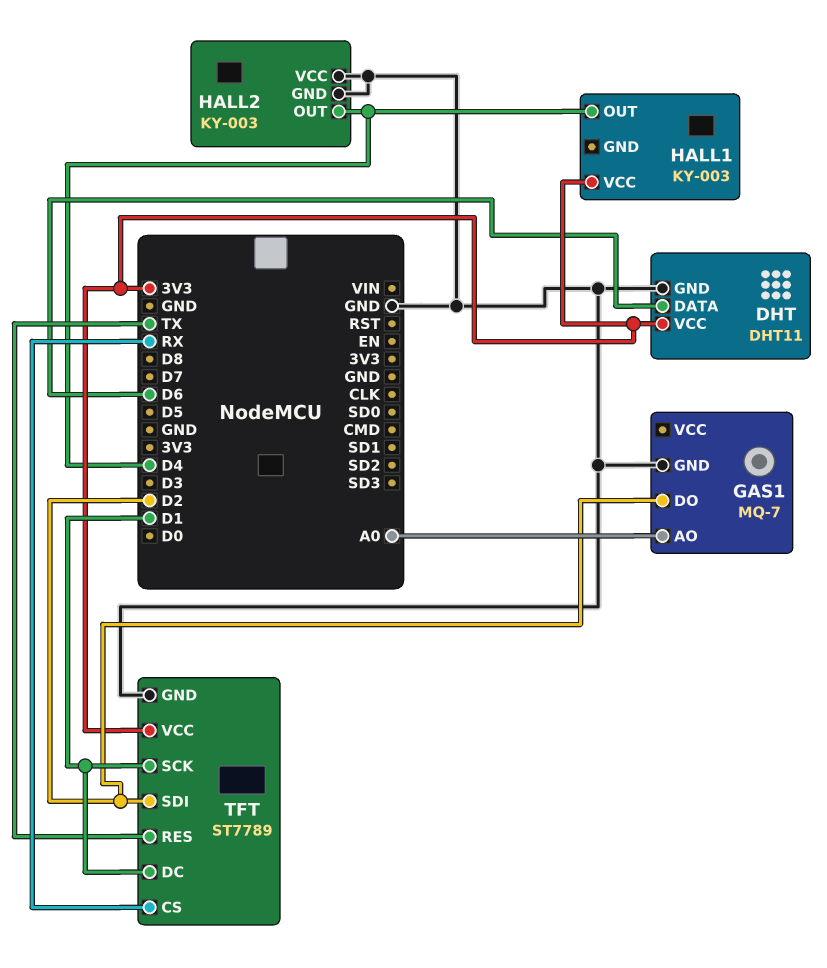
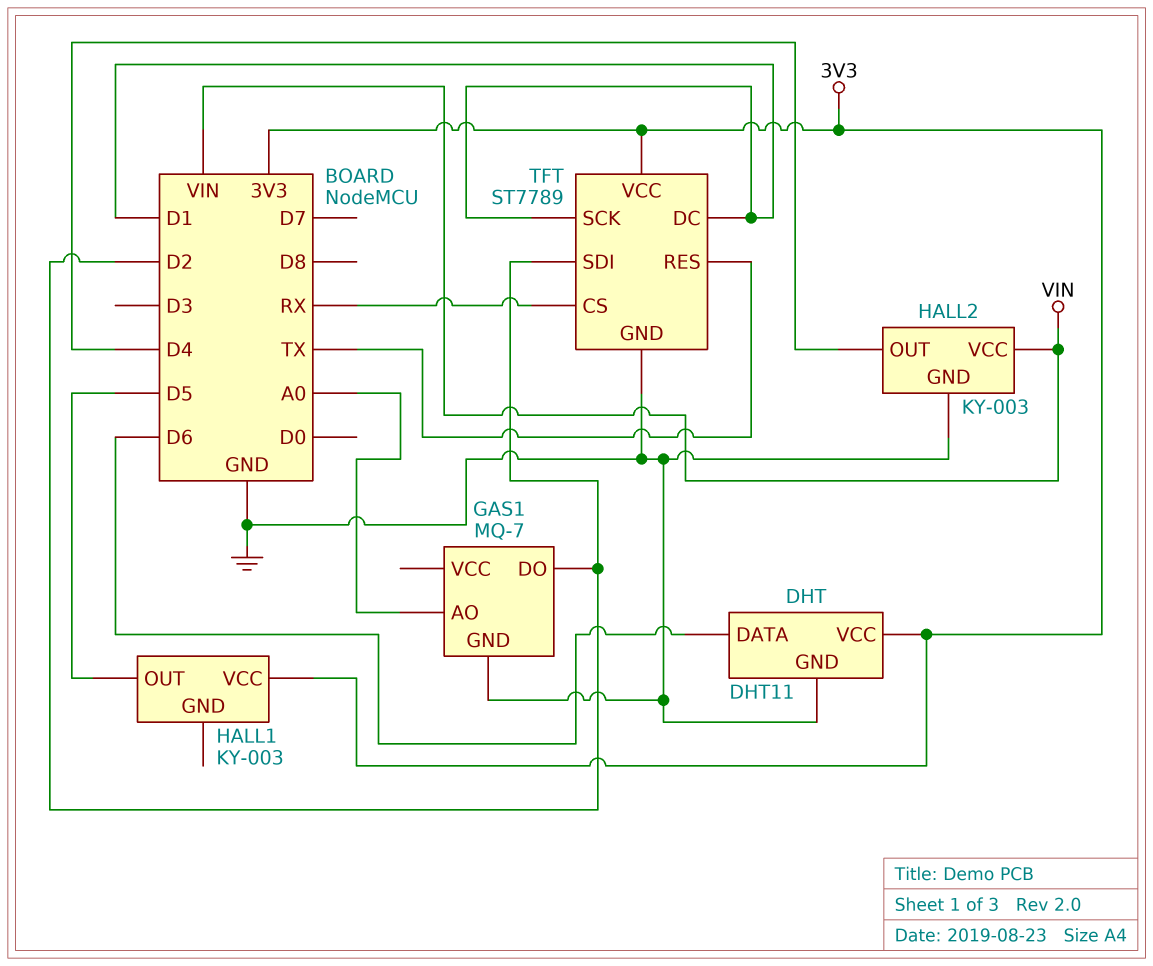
HALL1 pin OUT: D4 -> D5
HALL2 pin VCC: GND -> VIN

